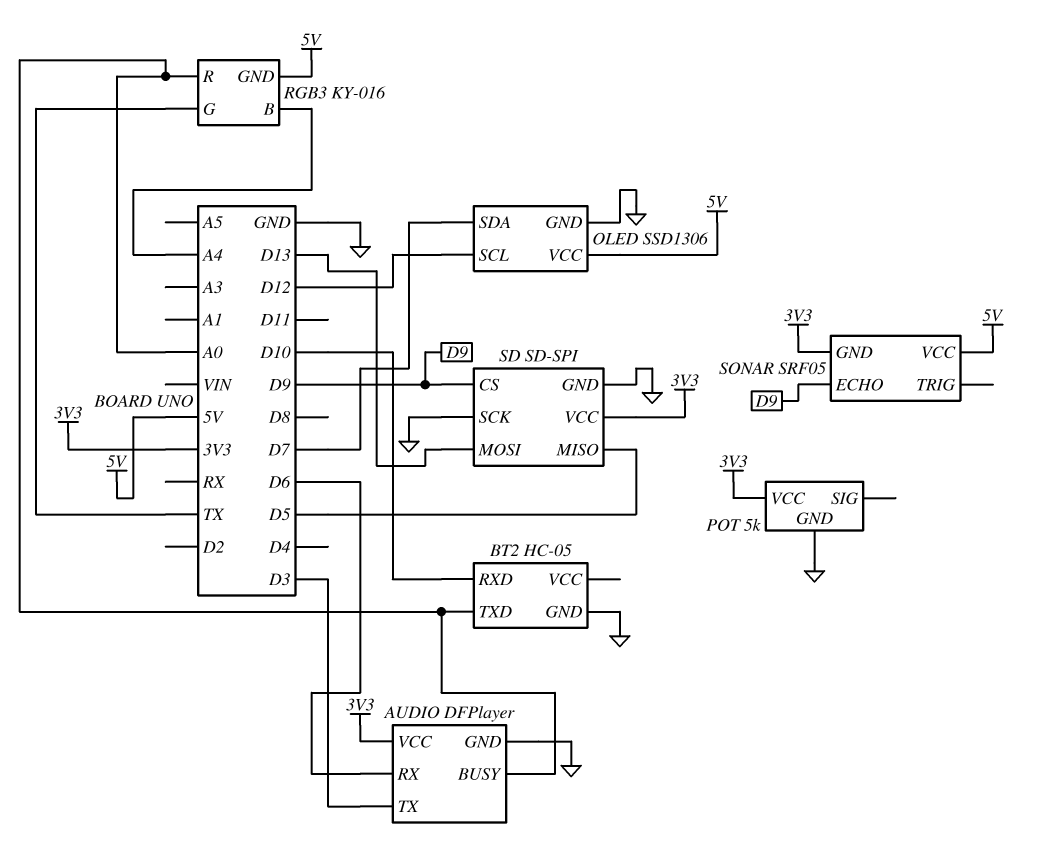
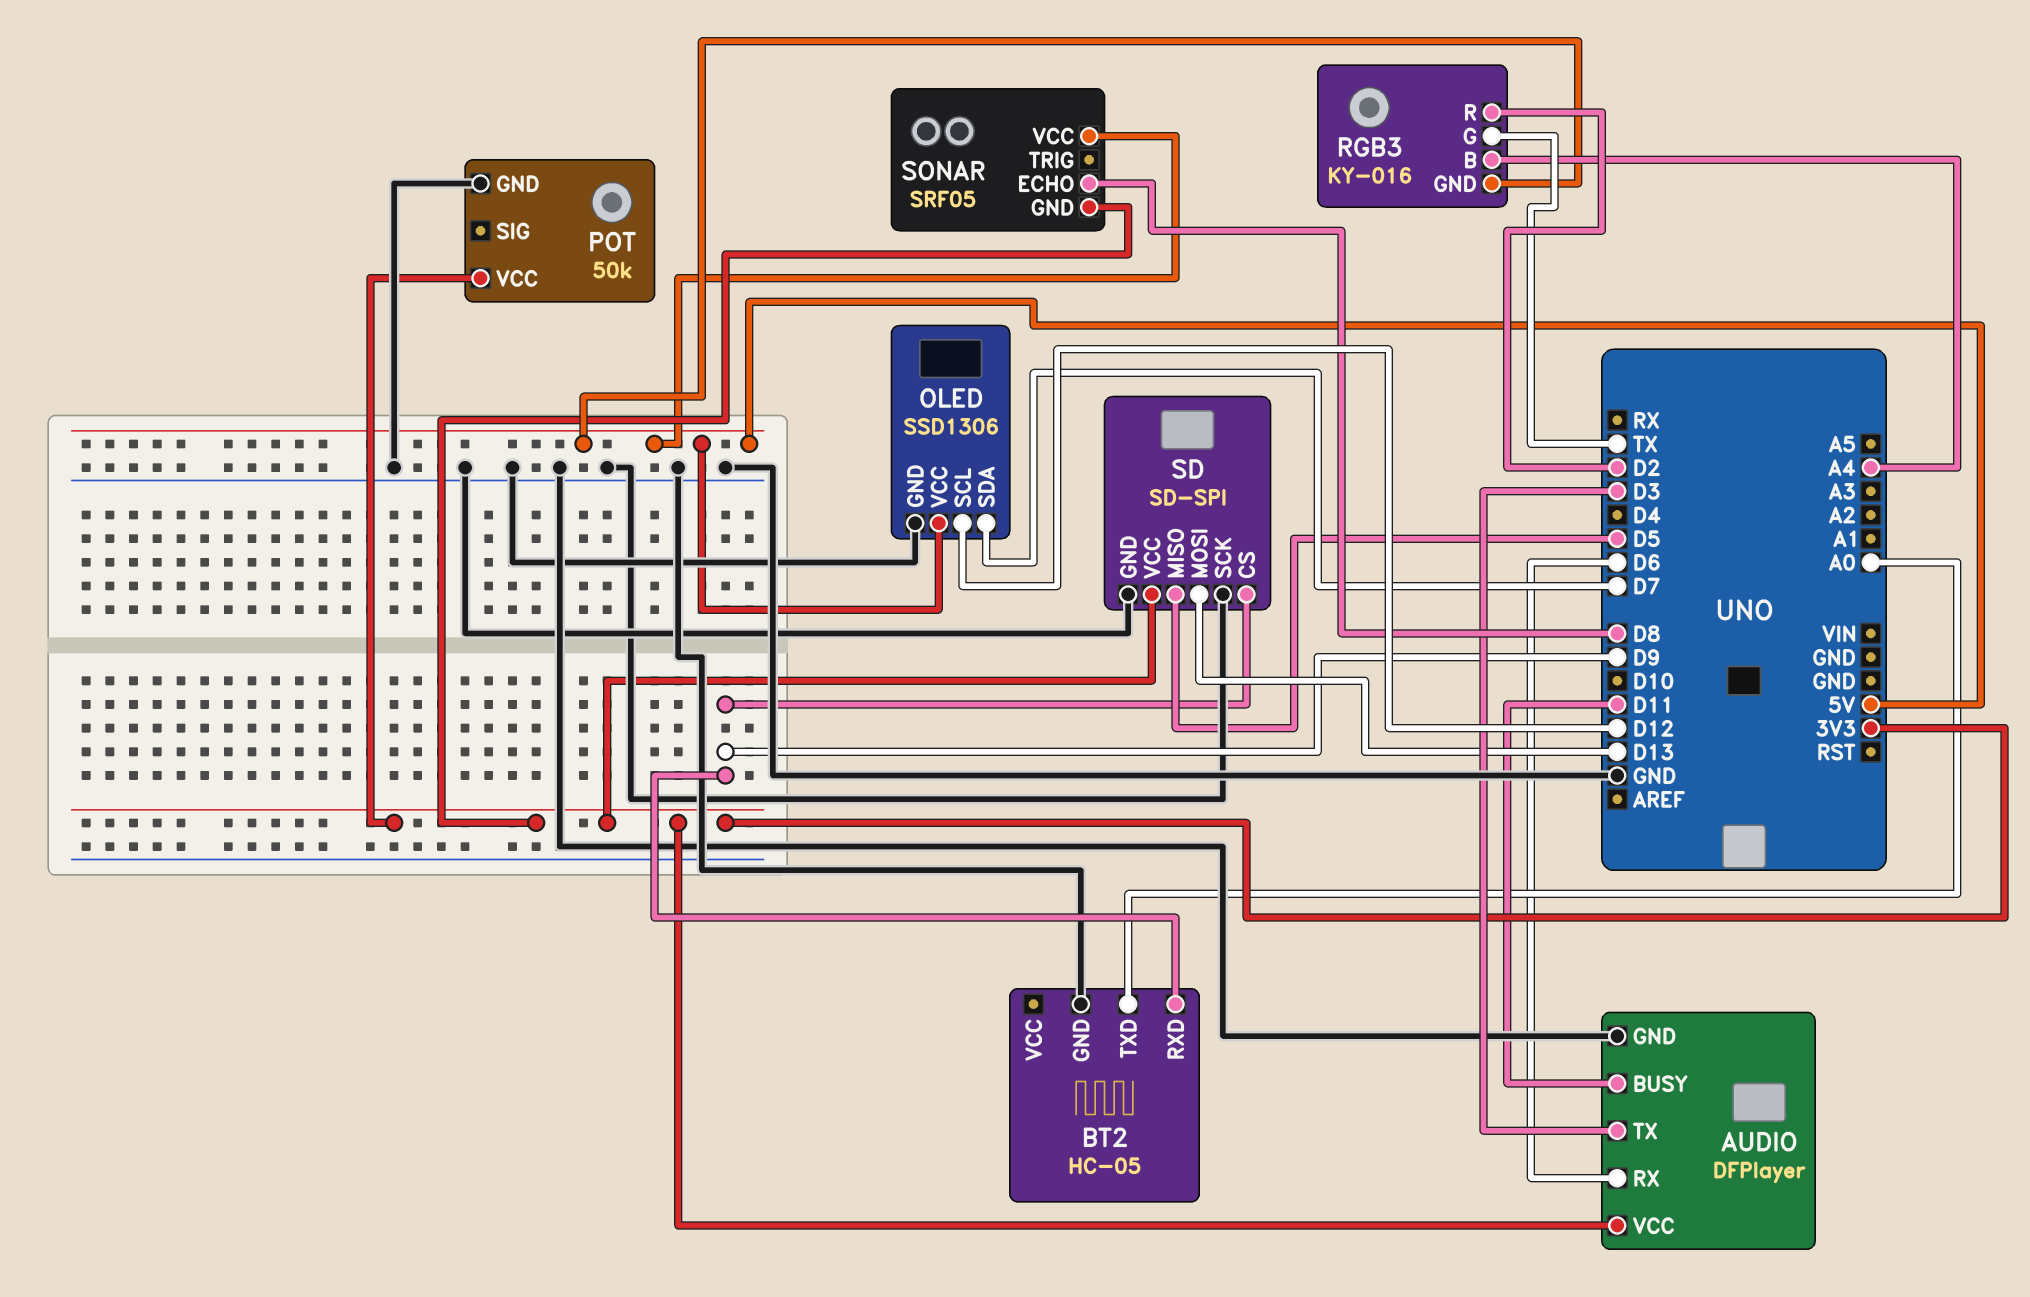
AUDIO pin BUSY: A0 -> D11
BT2 pin RXD: D10 -> D9
POT: 5k -> 50k
RGB3 pin R: A0 -> D2
SONAR pin ECHO: D9 -> D8

